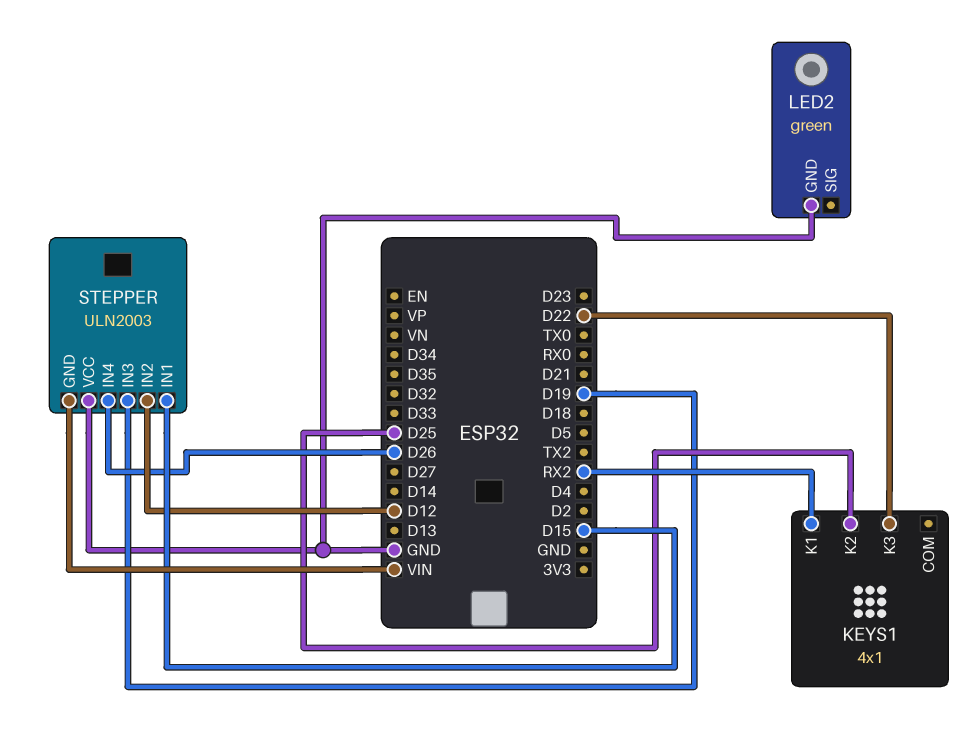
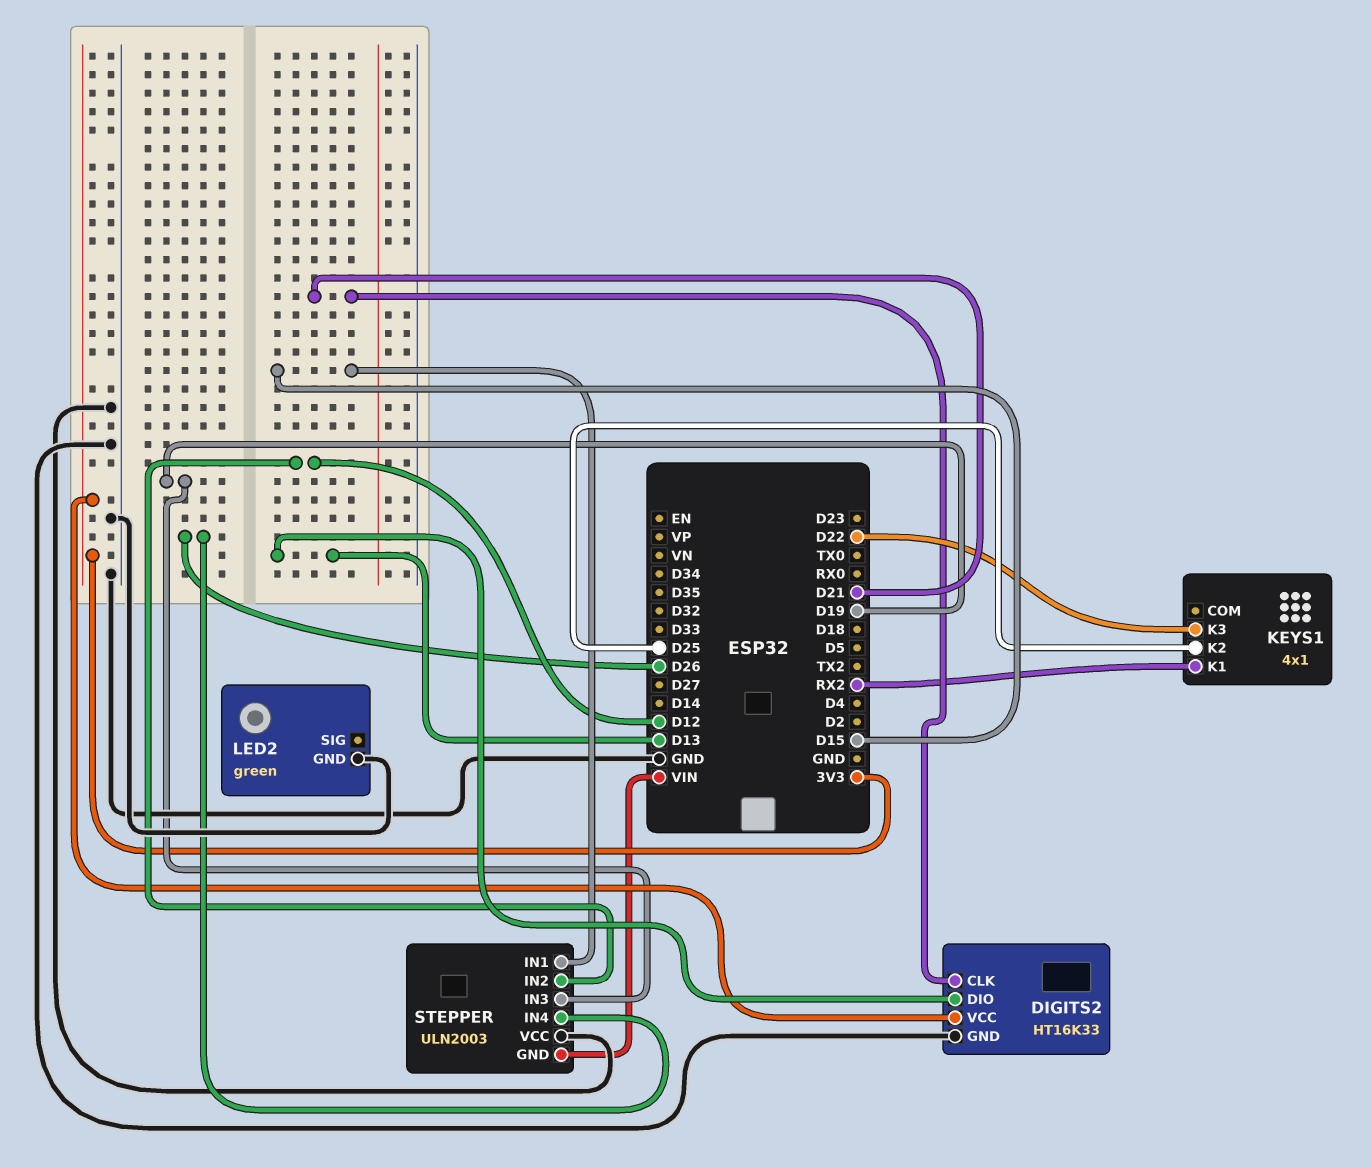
DIGITS2: none -> HT16K33
DIGITS2 pin CLK: none -> D21
DIGITS2 pin DIO: none -> D13
DIGITS2 pin GND: none -> GND
DIGITS2 pin VCC: none -> 3V3

